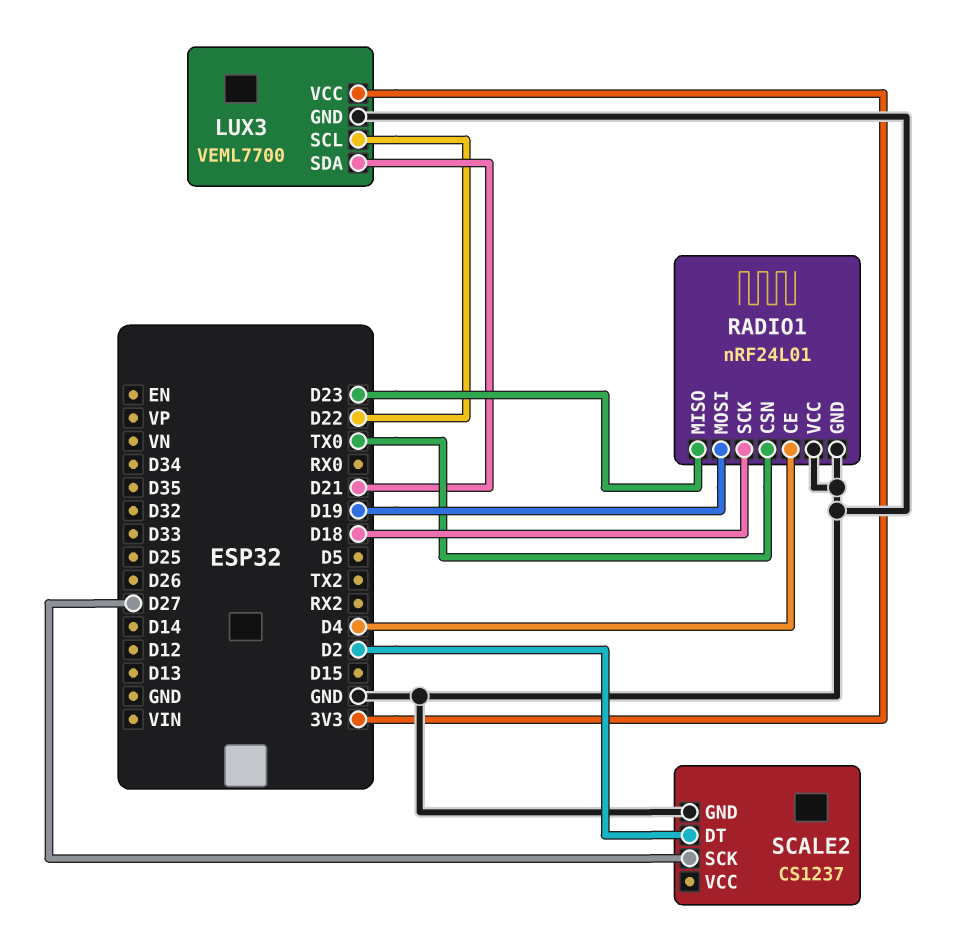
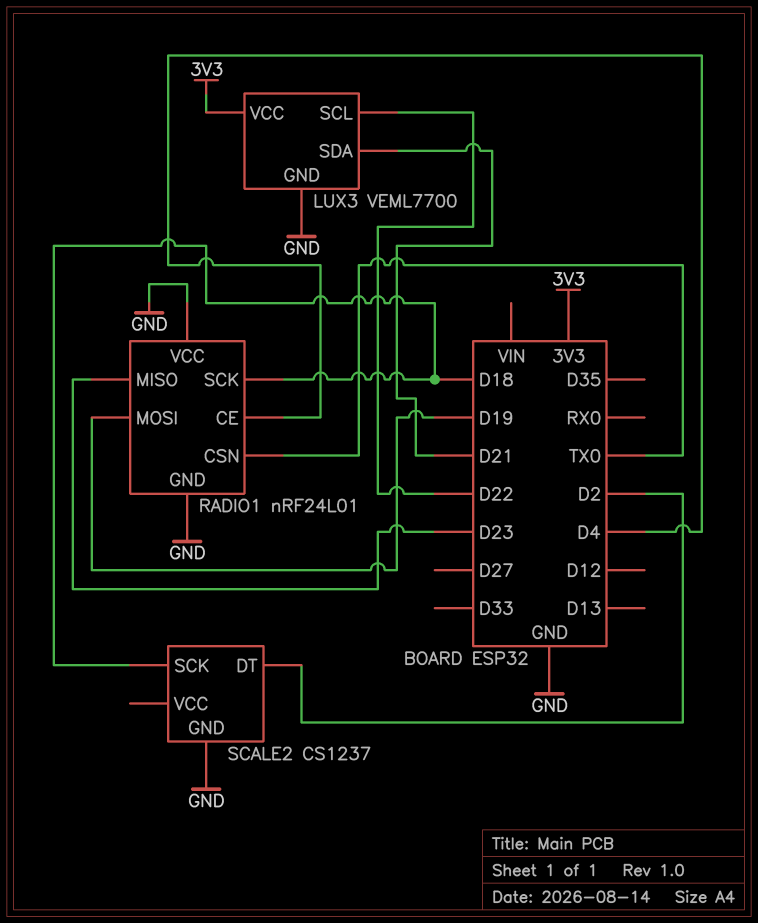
SCALE2 pin SCK: D27 -> D18

